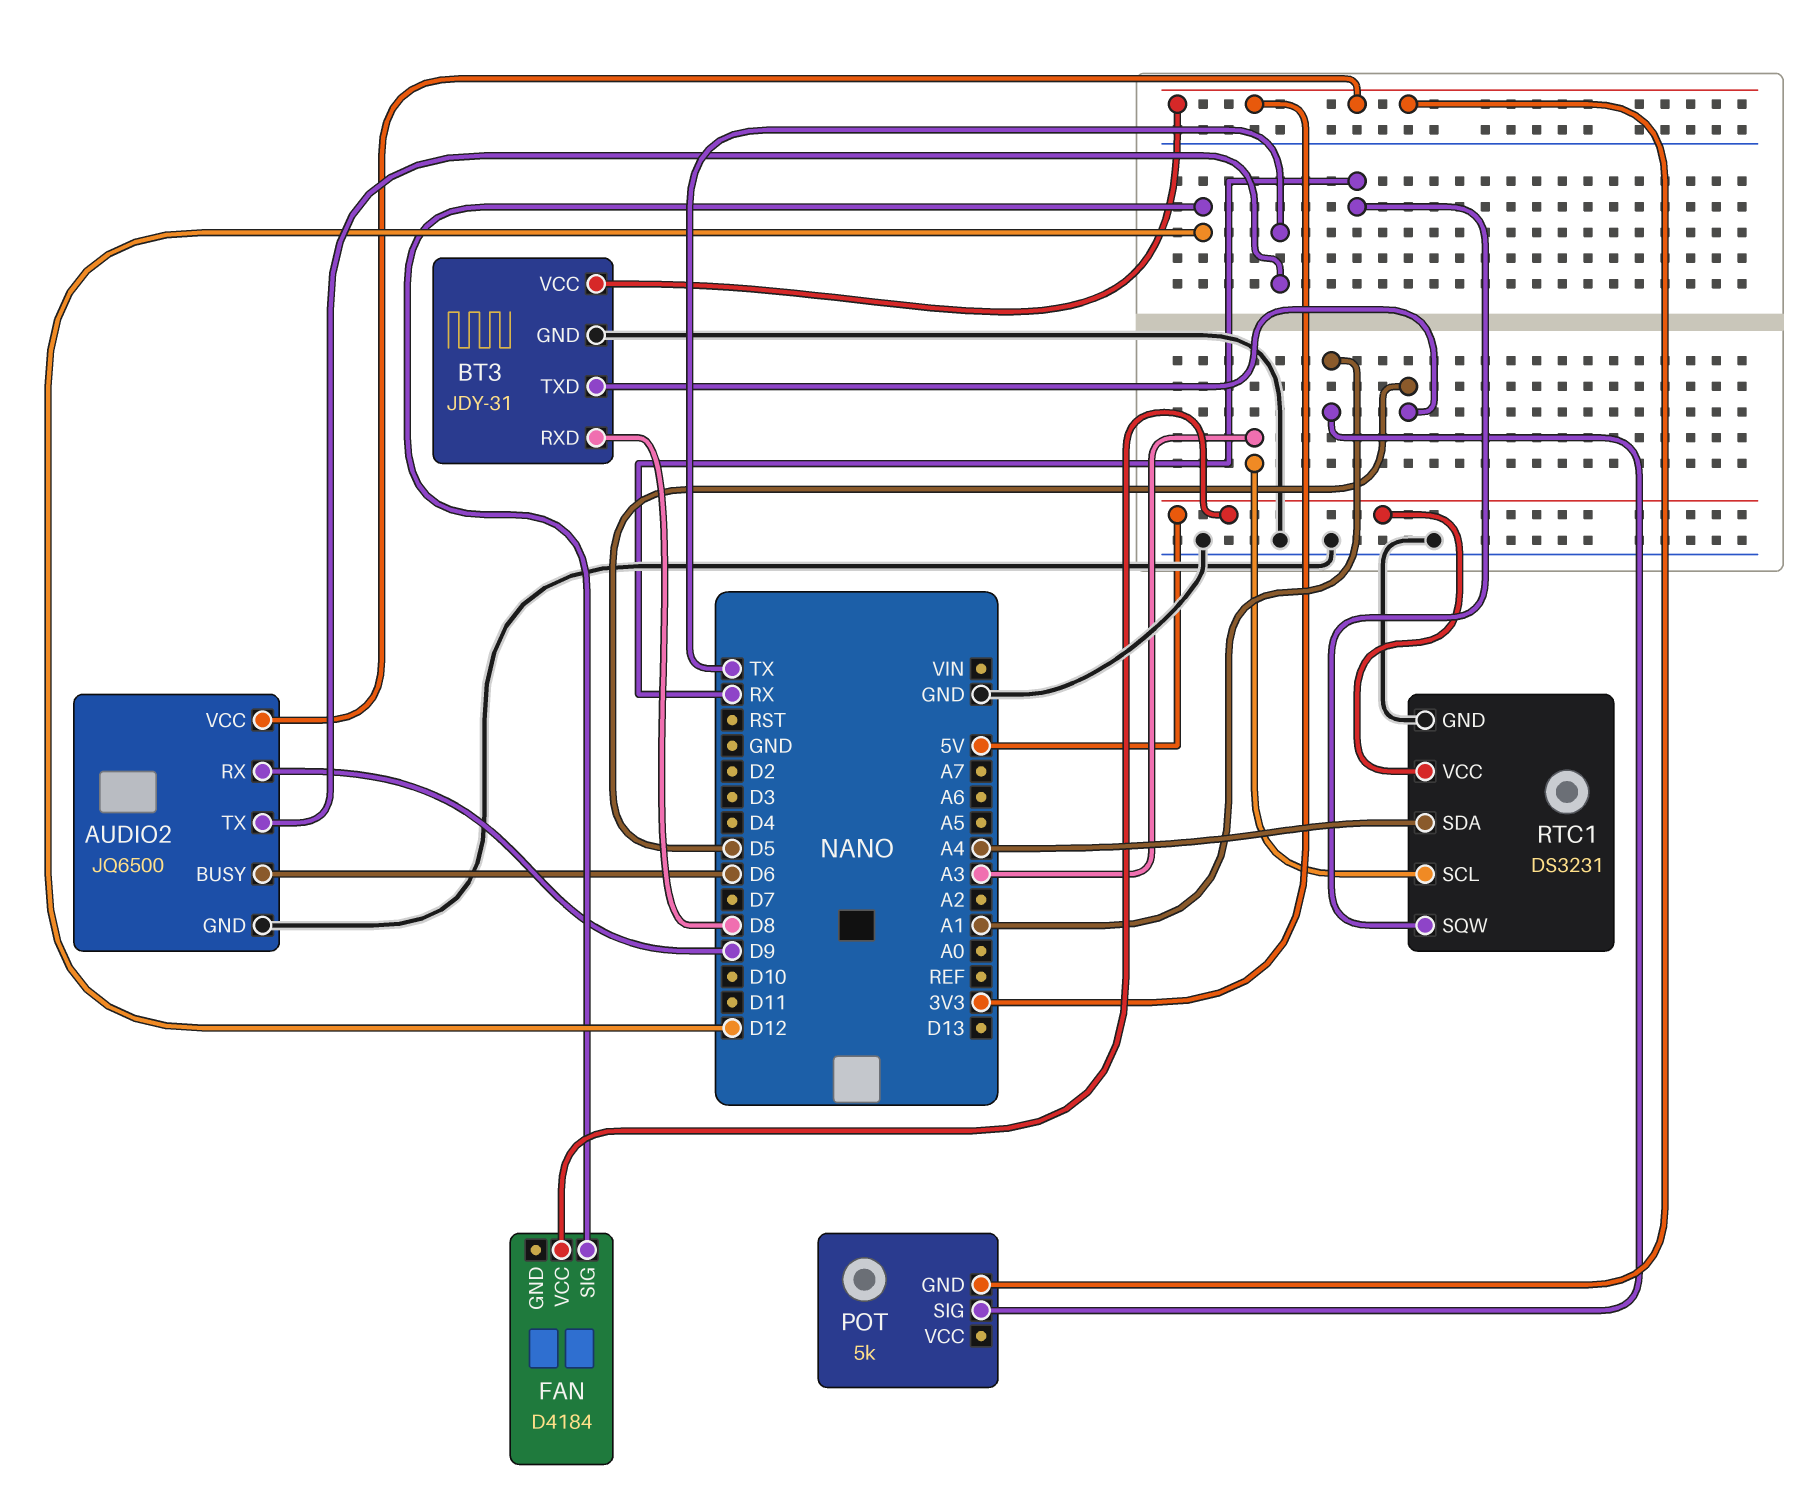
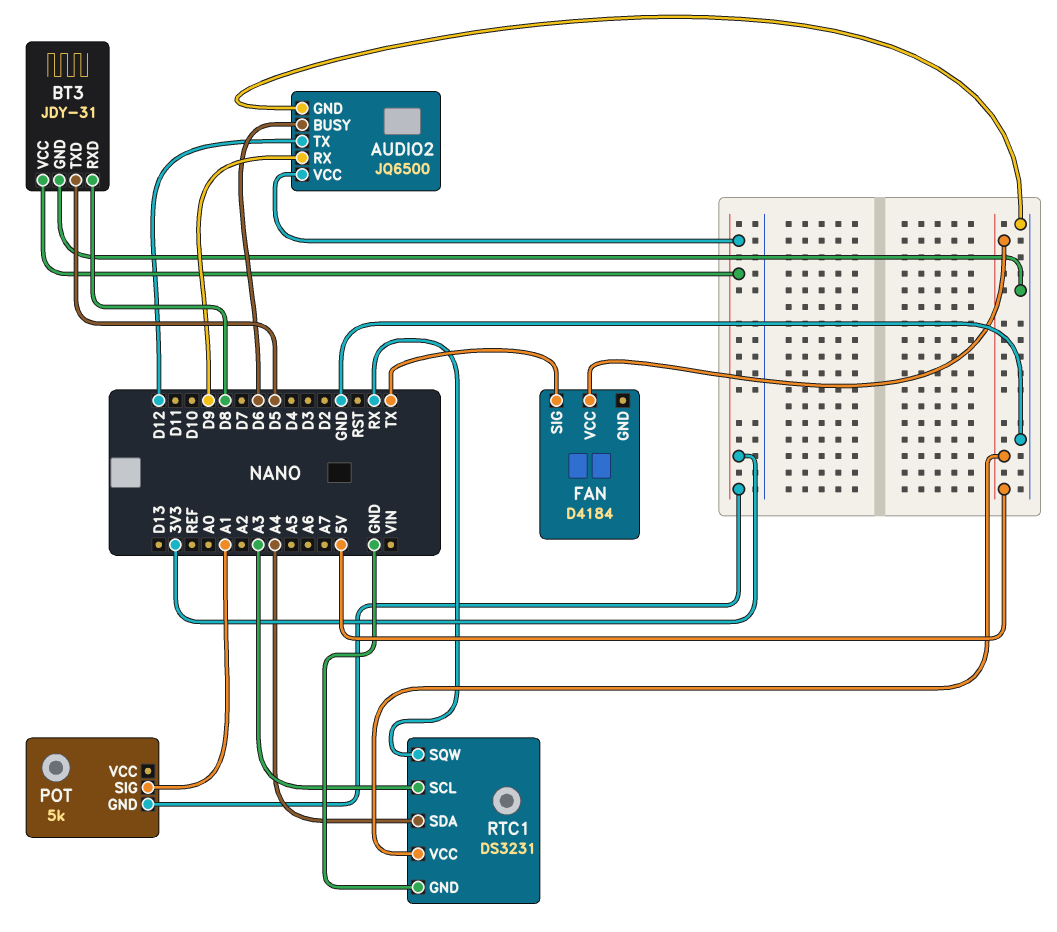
AUDIO2 pin TX: TX -> D12
FAN pin SIG: D12 -> TX

